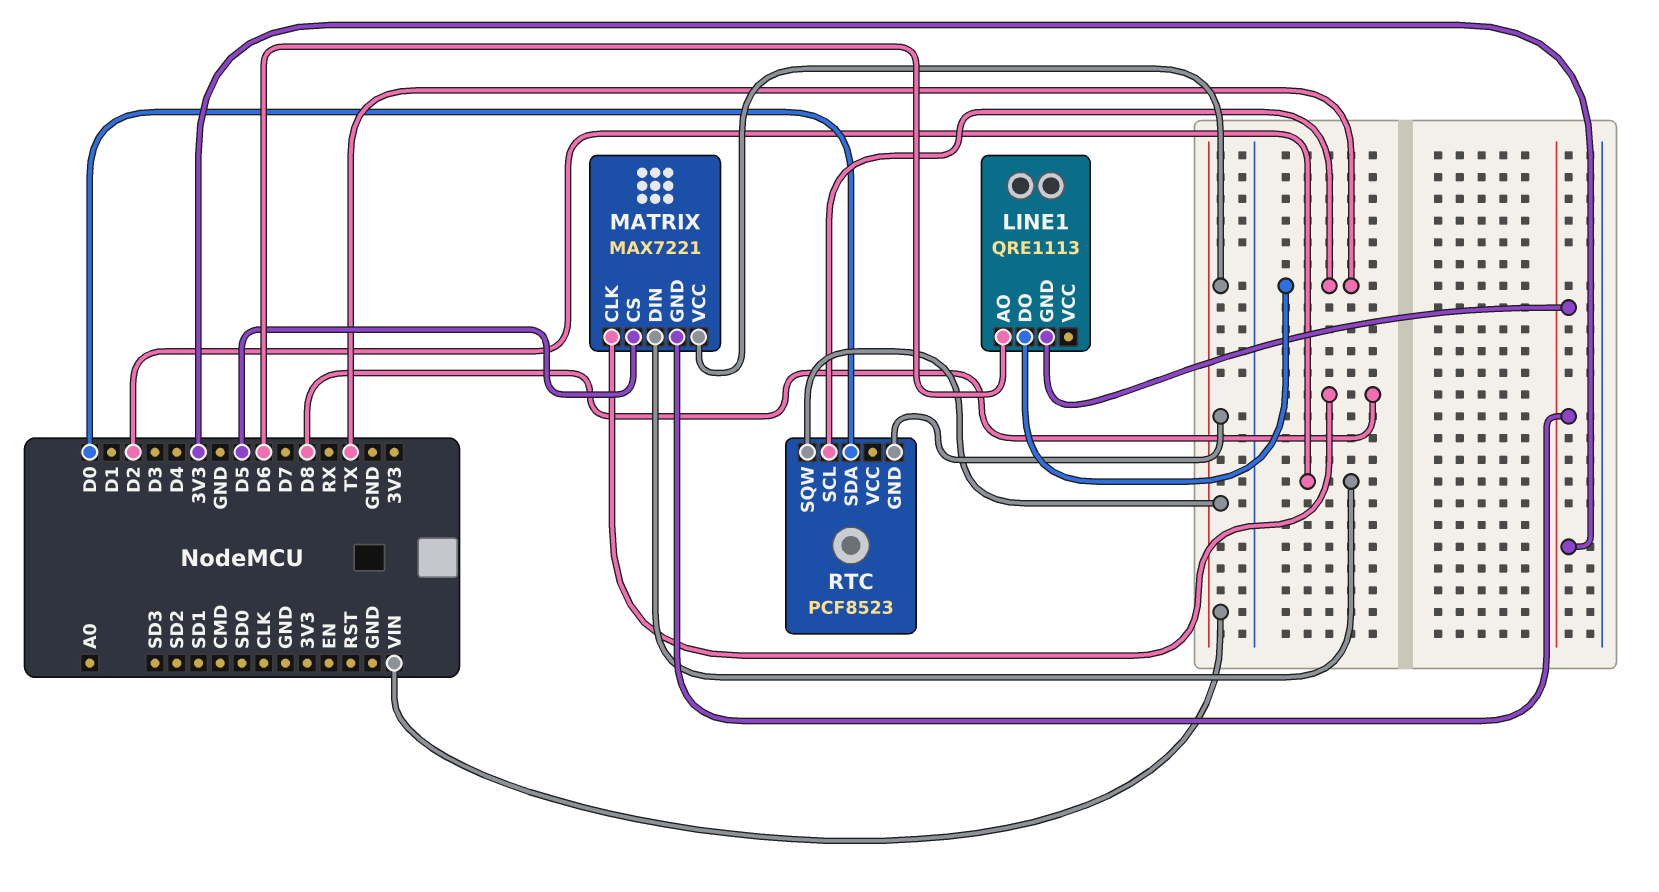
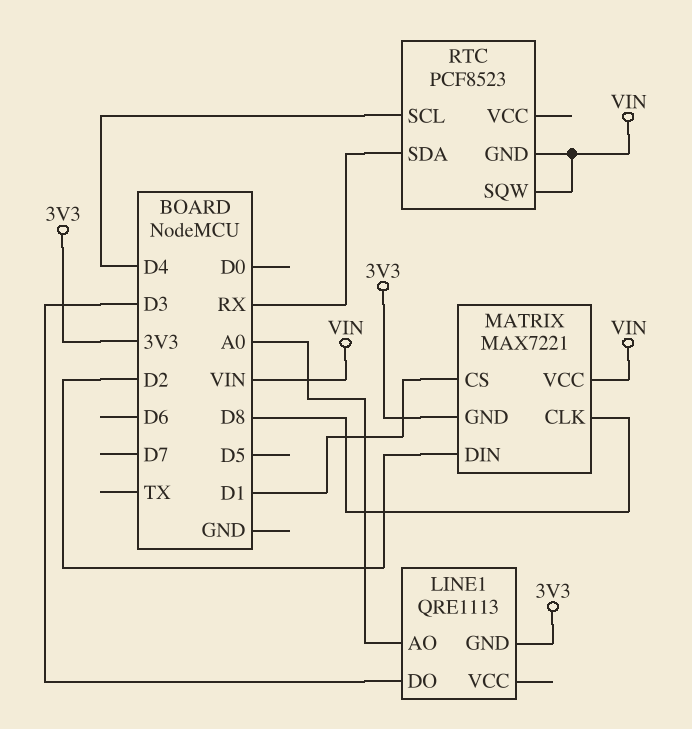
LINE1 pin AO: D6 -> A0
LINE1 pin DO: TX -> D3
MATRIX pin CS: D5 -> D1
RTC pin SCL: TX -> D4
RTC pin SDA: D0 -> RX

